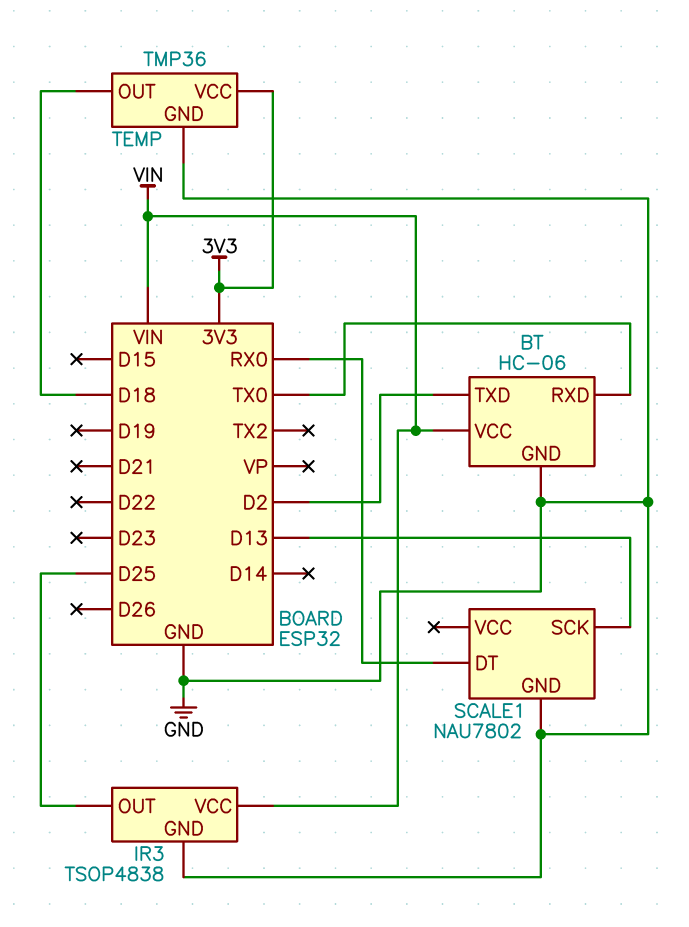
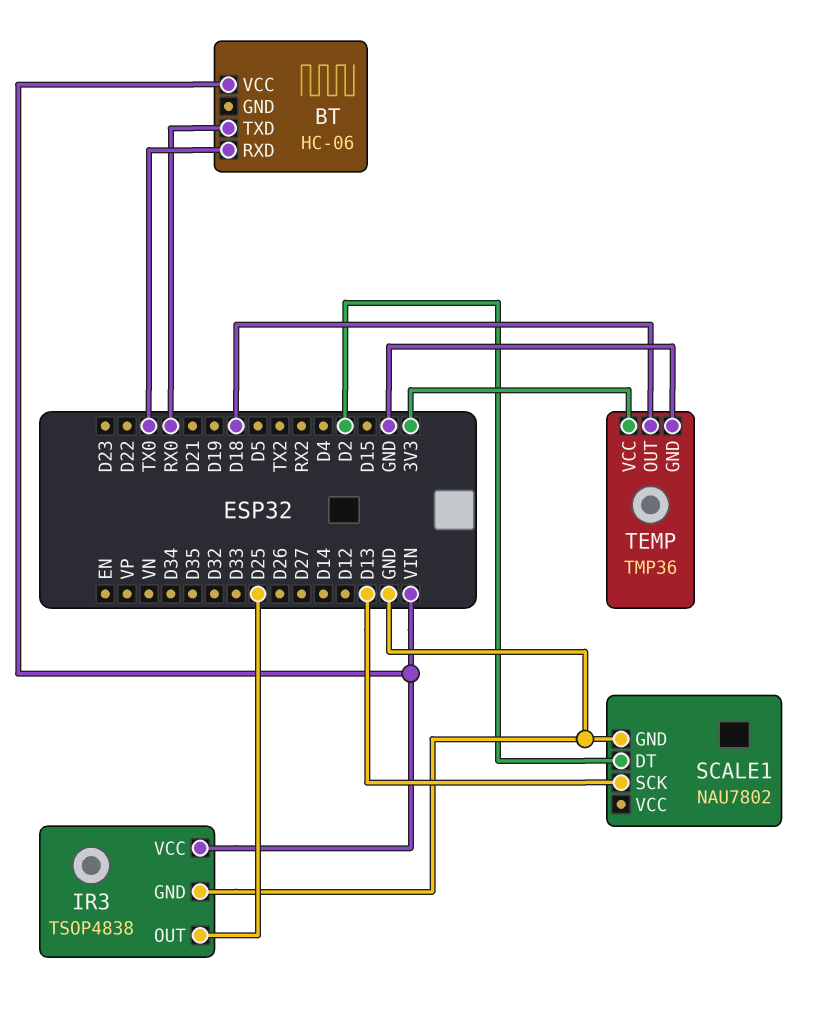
BT pin GND: GND -> none
BT pin TXD: D2 -> RX0
SCALE1 pin DT: RX0 -> D2

